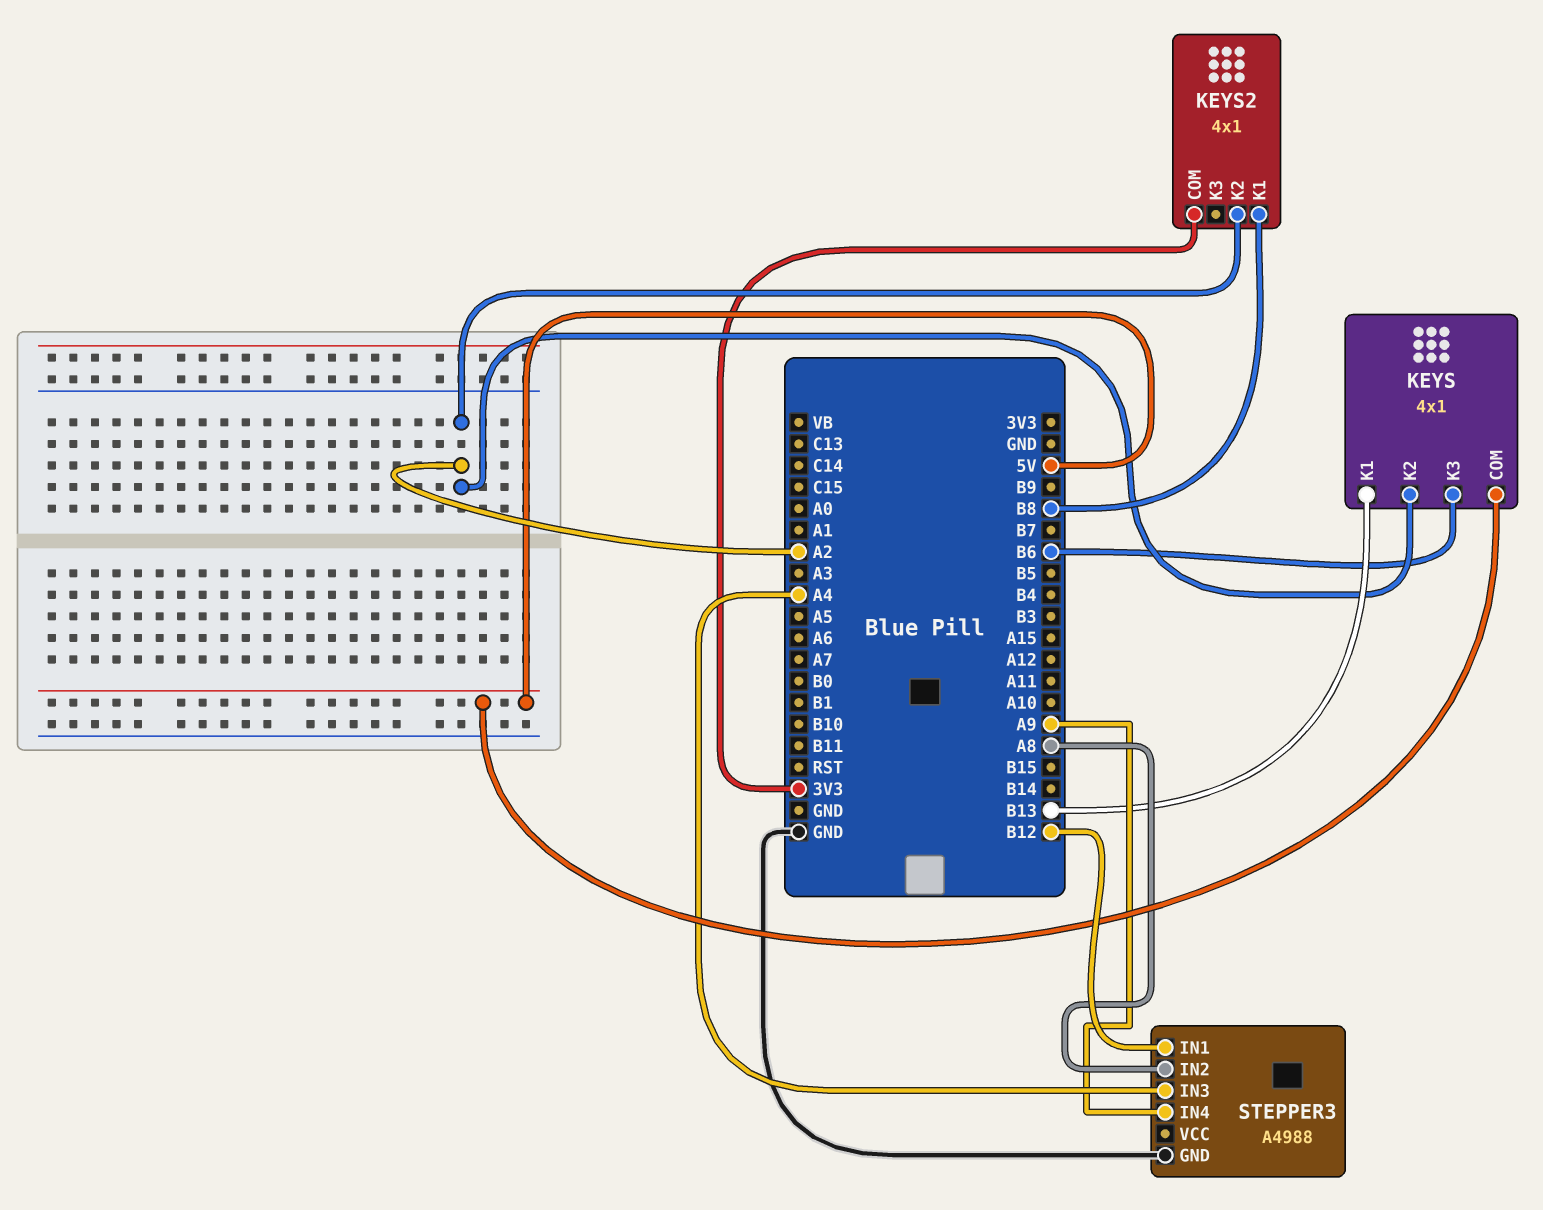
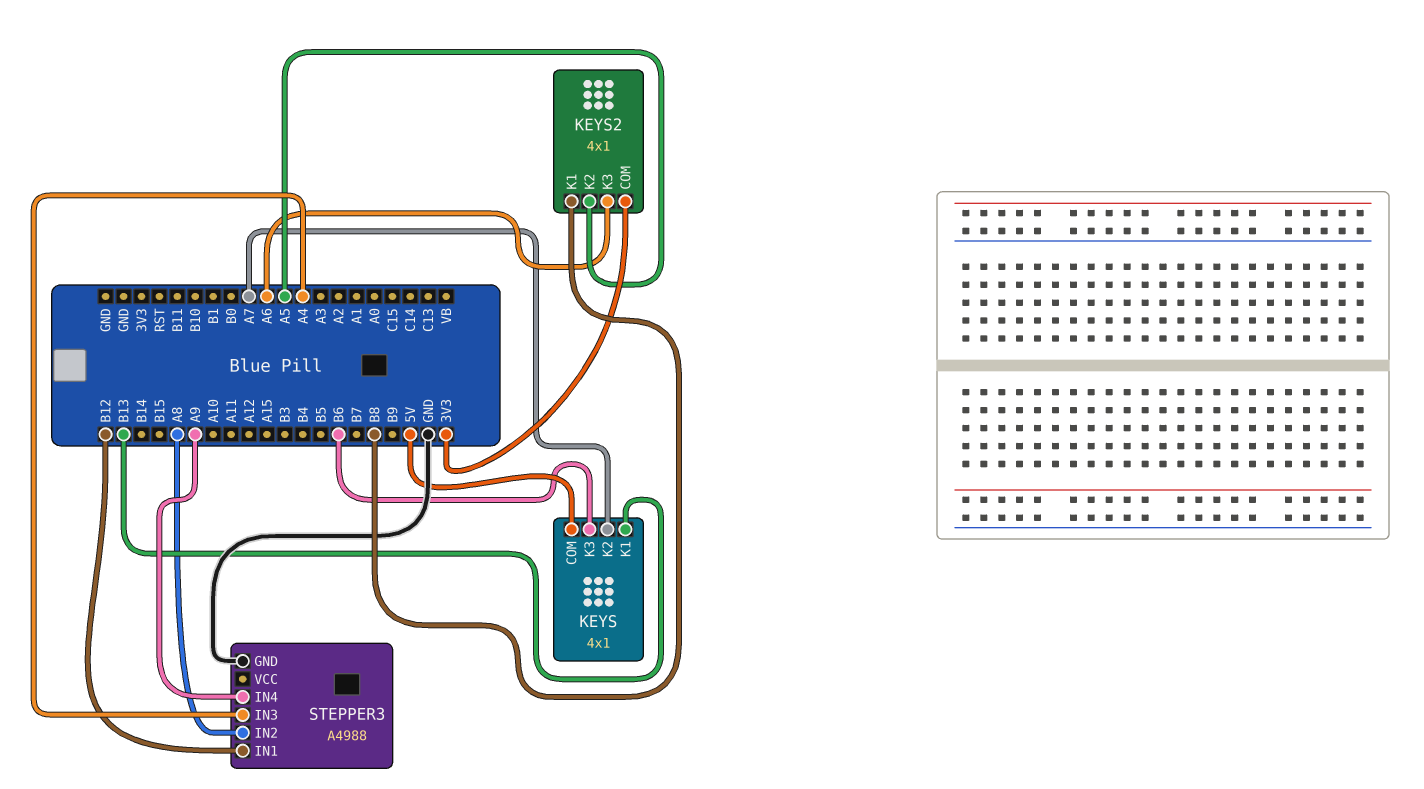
KEYS pin K2: A2 -> A7
KEYS2 pin K2: A2 -> A5
KEYS2 pin K3: none -> A6

